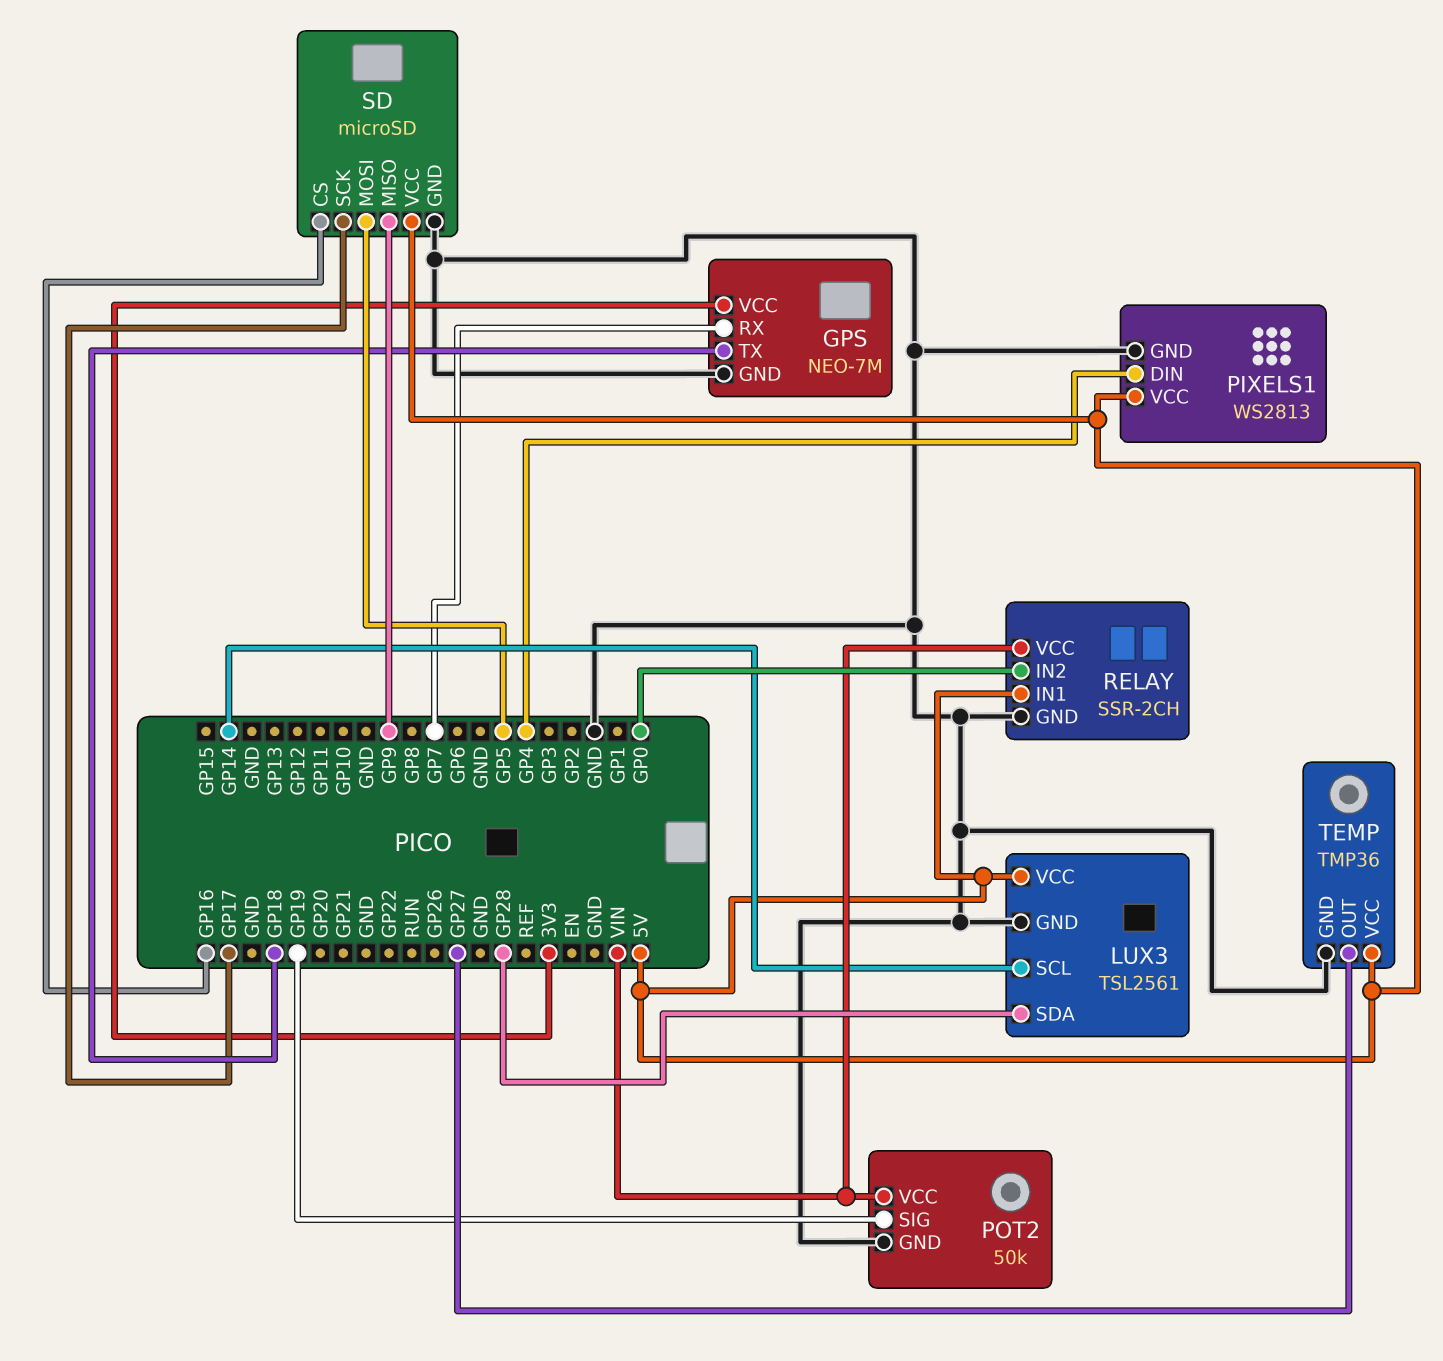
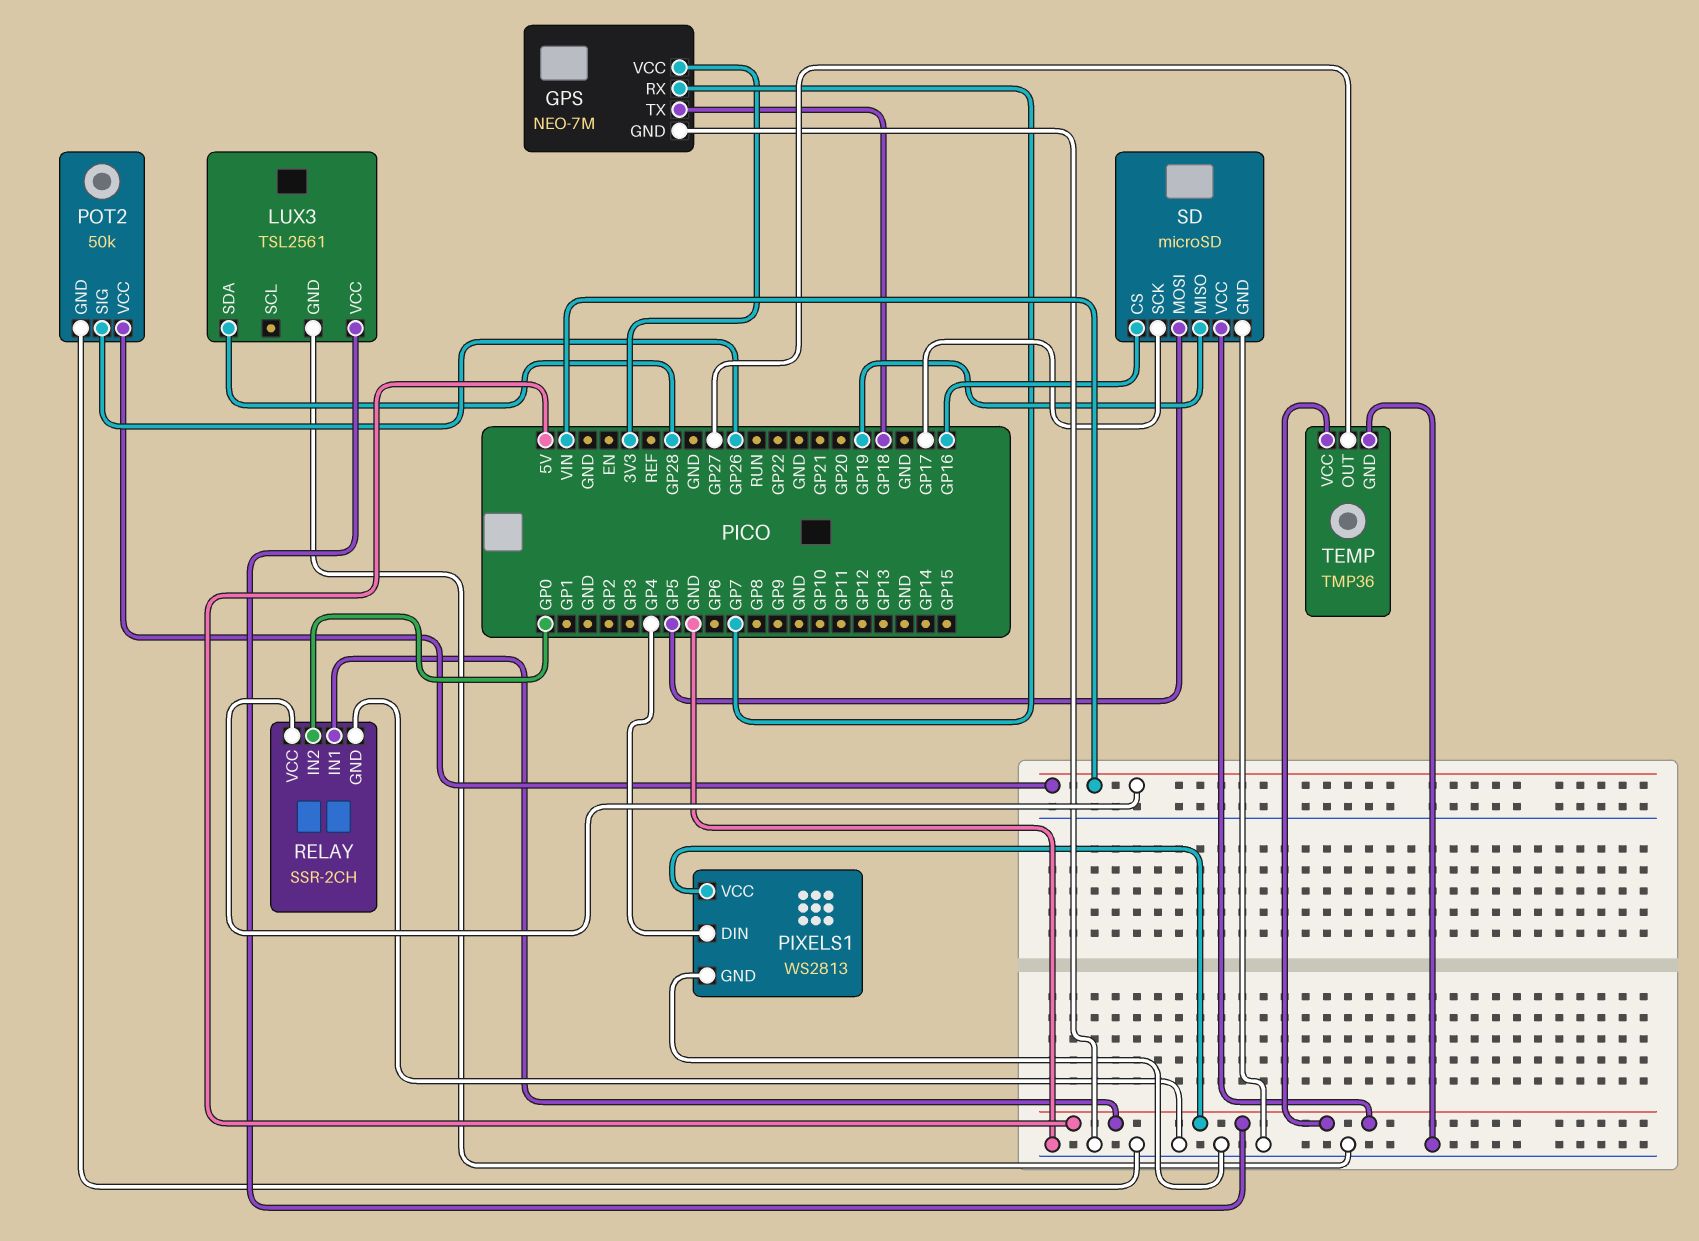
LUX3 pin SCL: GP14 -> none
POT2 pin SIG: GP19 -> GP26
SD pin MISO: GP9 -> GP19

